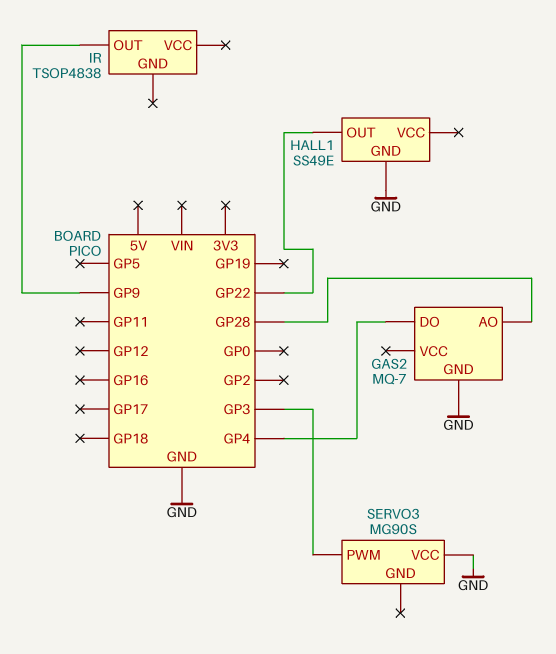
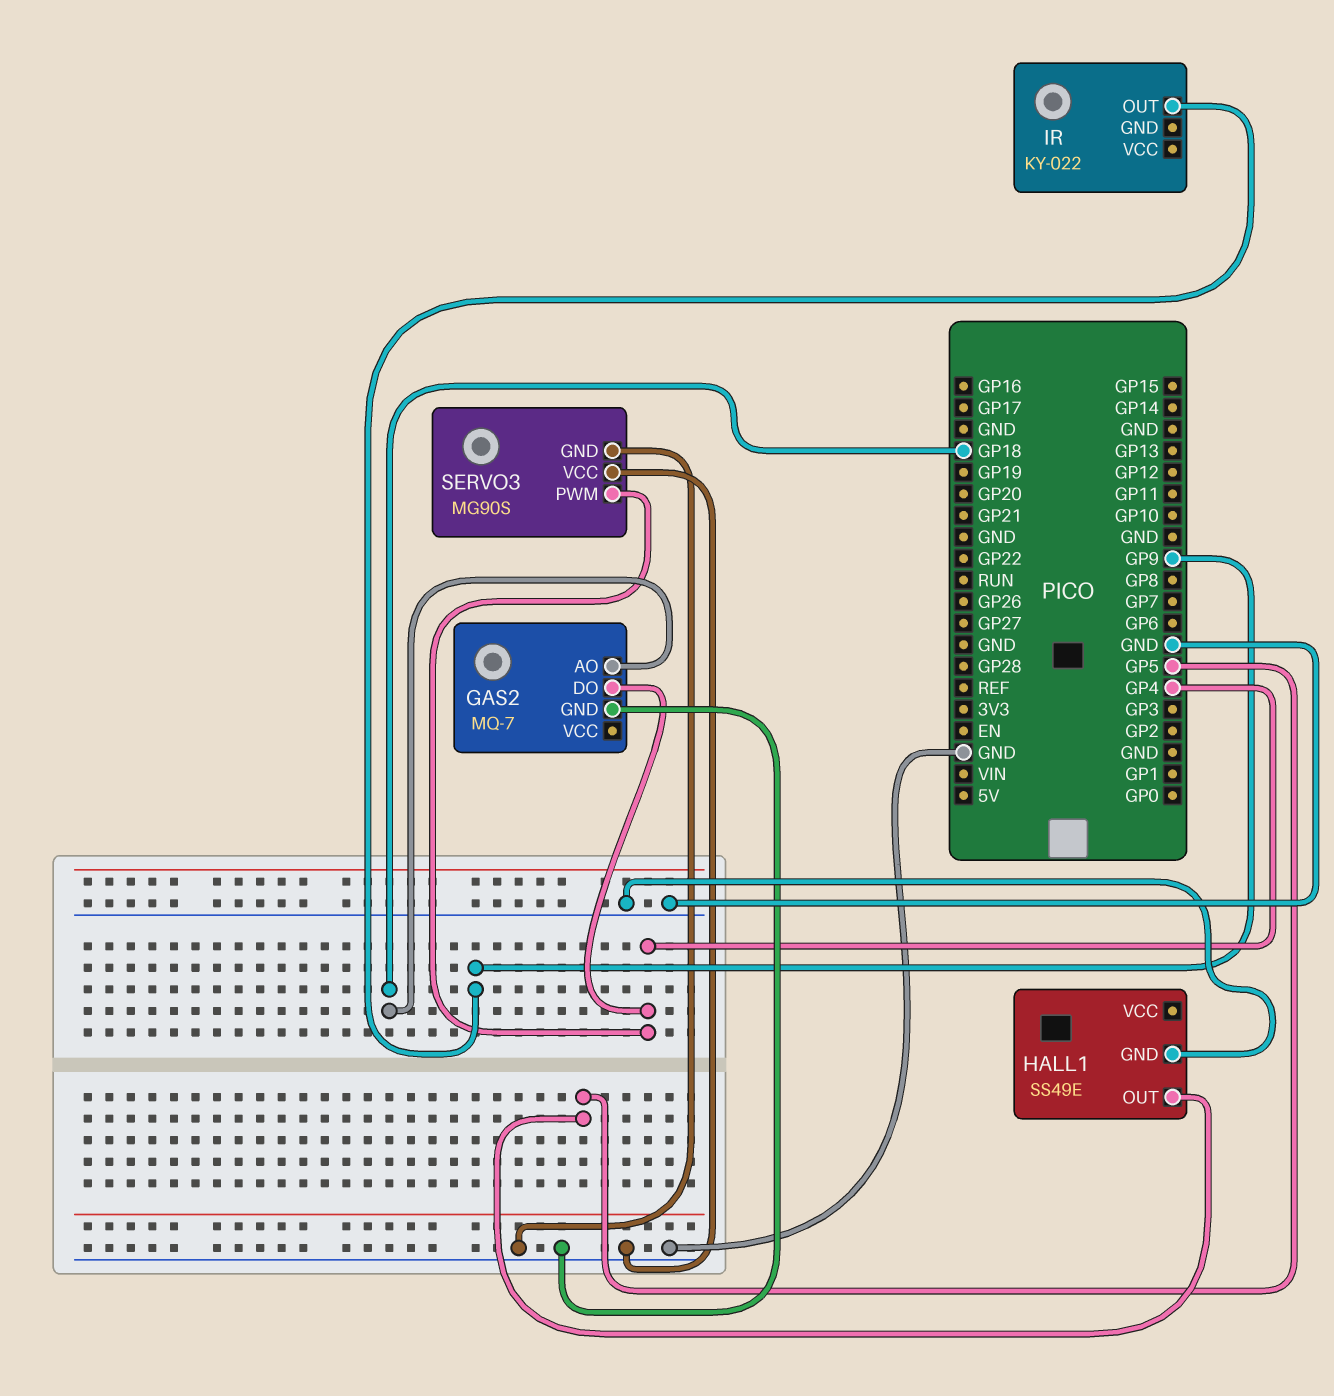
GAS2 pin AO: GP28 -> GP18
HALL1 pin OUT: GP22 -> GP5
IR: TSOP4838 -> KY-022
SERVO3 pin GND: none -> GND
SERVO3 pin PWM: GP3 -> GP4

